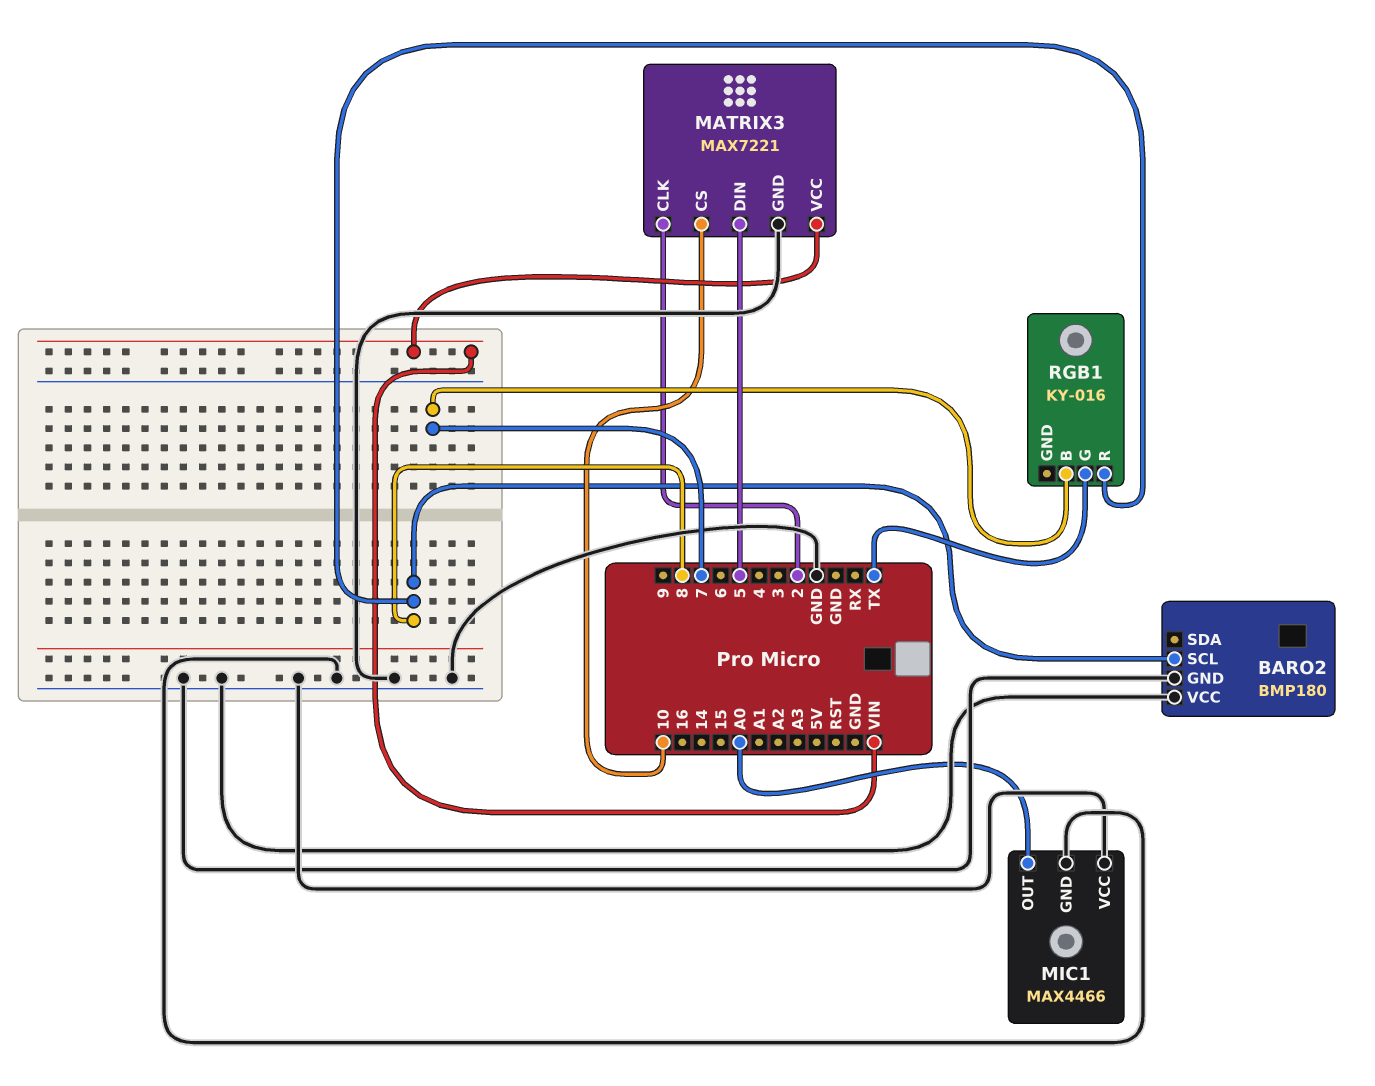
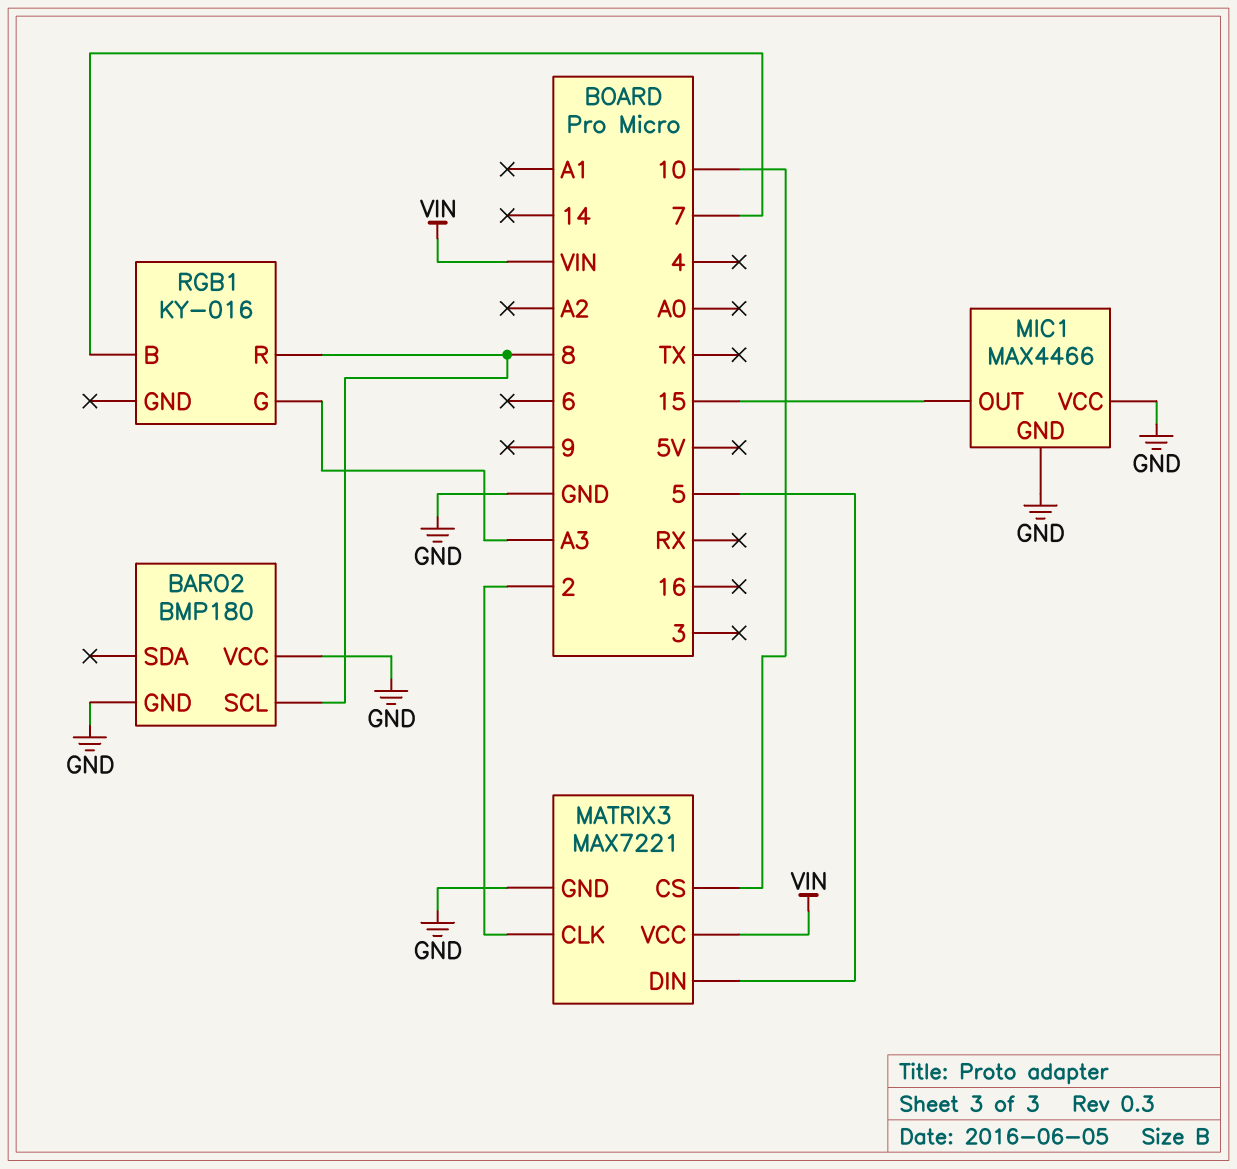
MIC1 pin OUT: A0 -> 15
RGB1 pin G: TX -> A3

